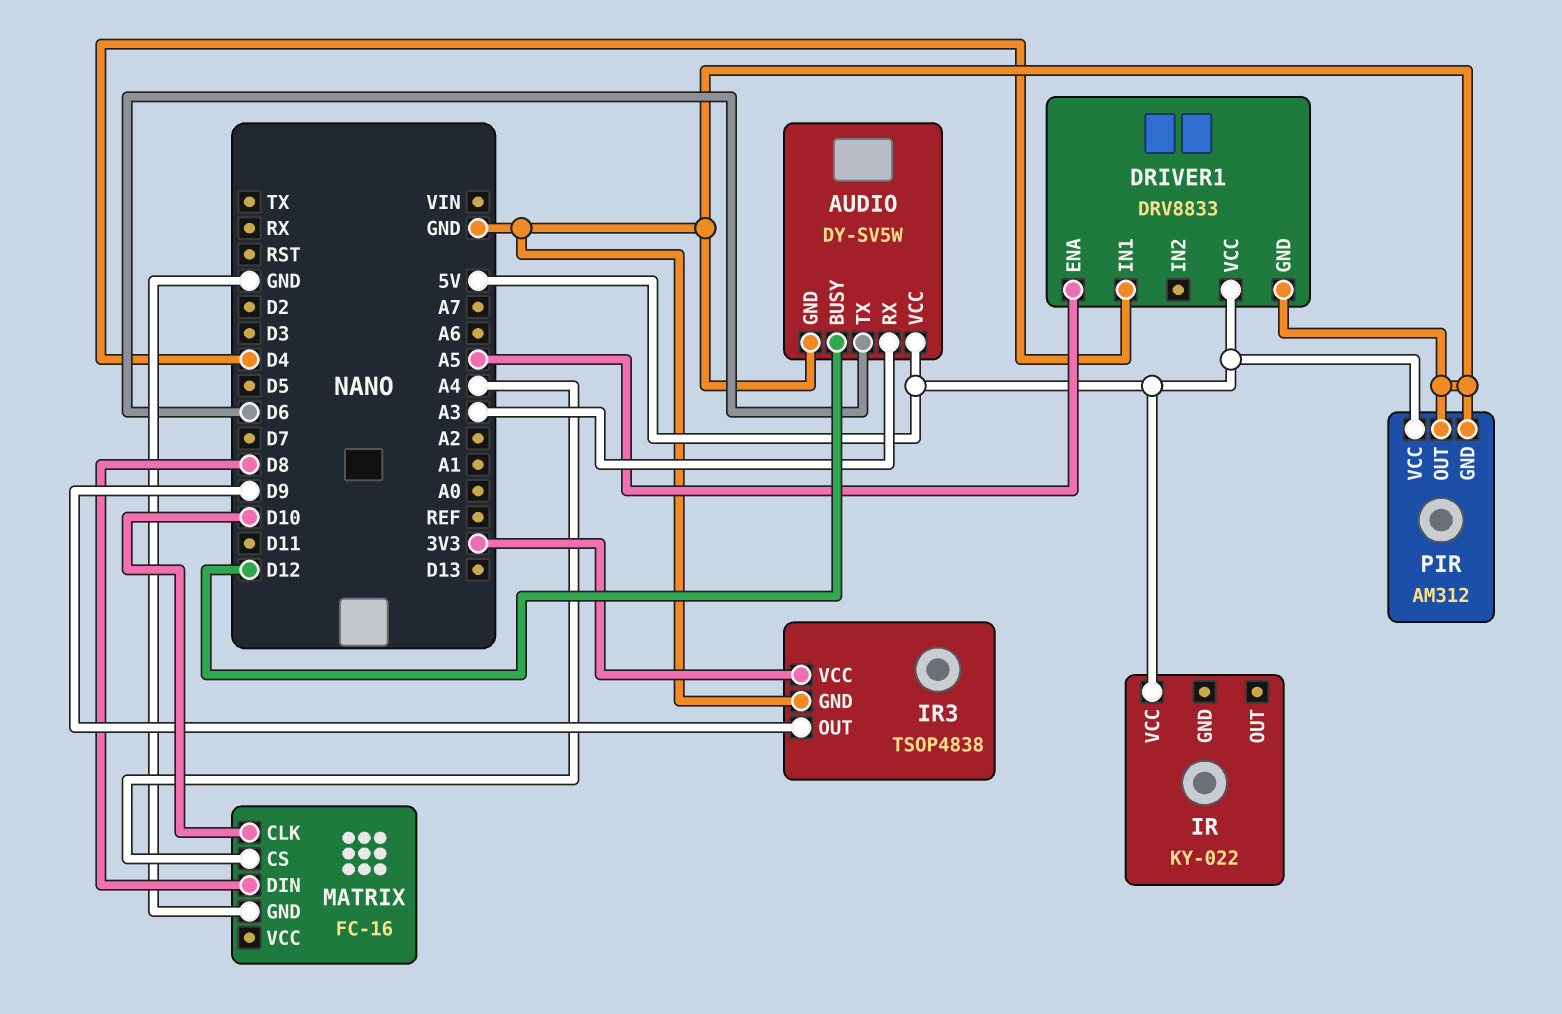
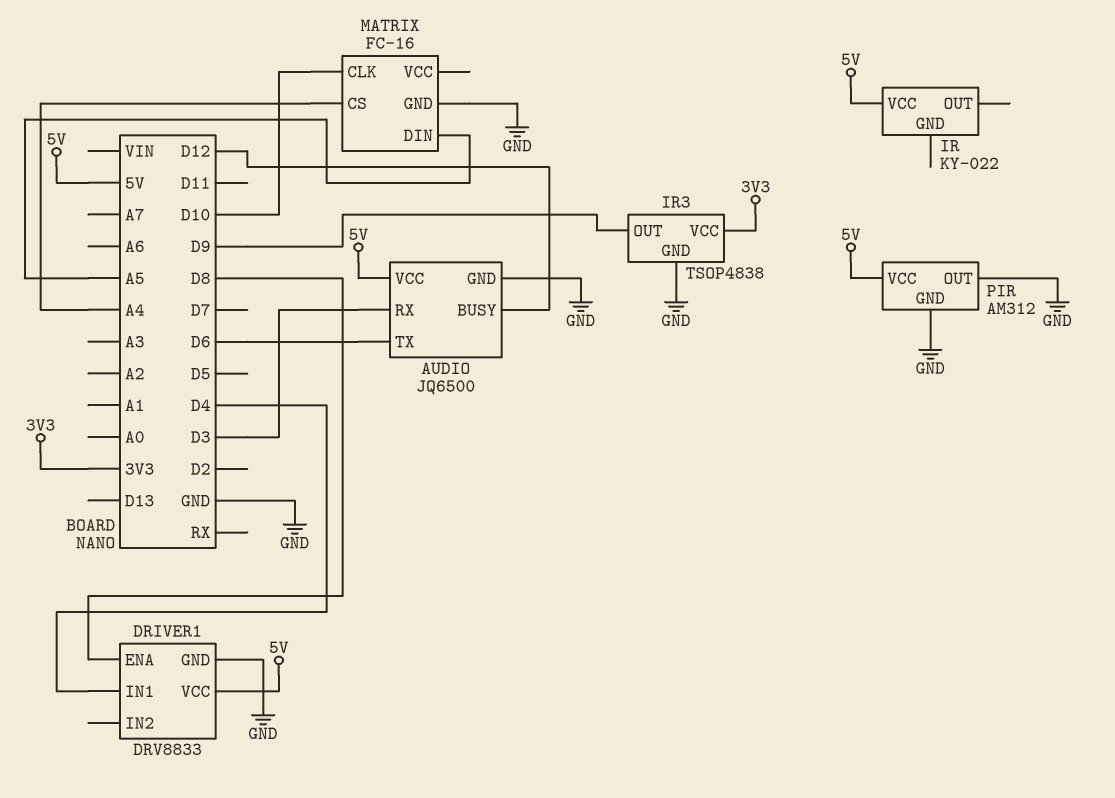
AUDIO: DY-SV5W -> JQ6500
AUDIO pin RX: A3 -> D3
DRIVER1 pin ENA: A5 -> D8
MATRIX pin DIN: D8 -> A5

